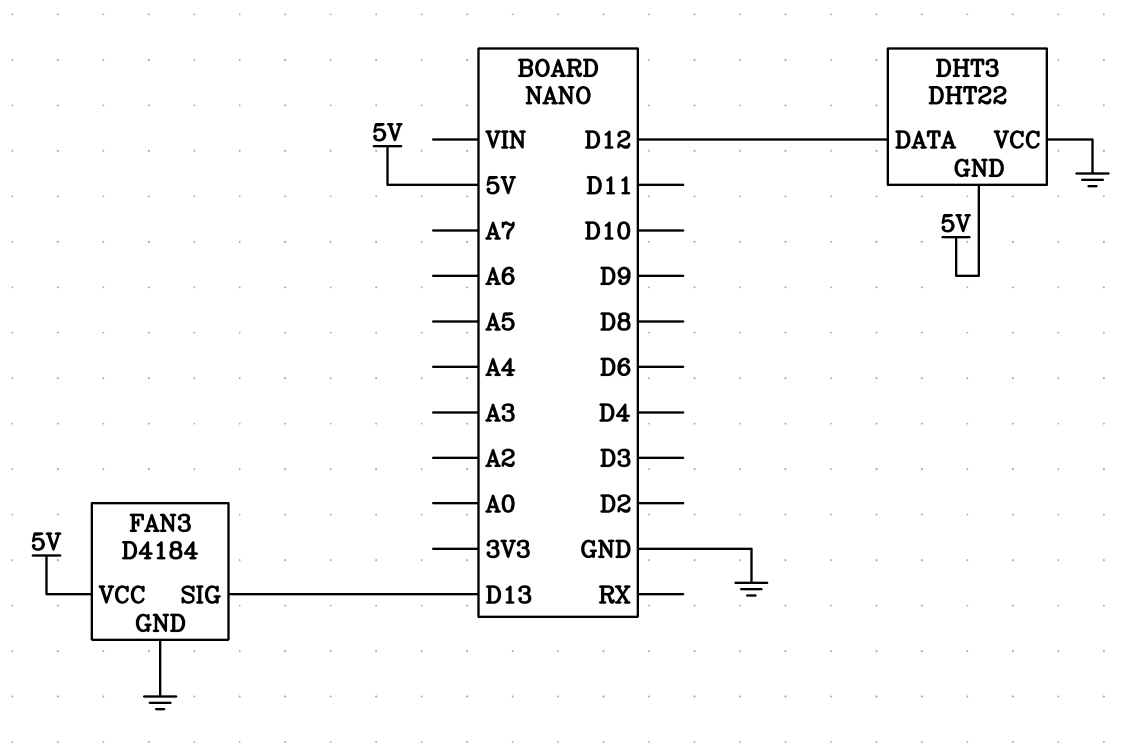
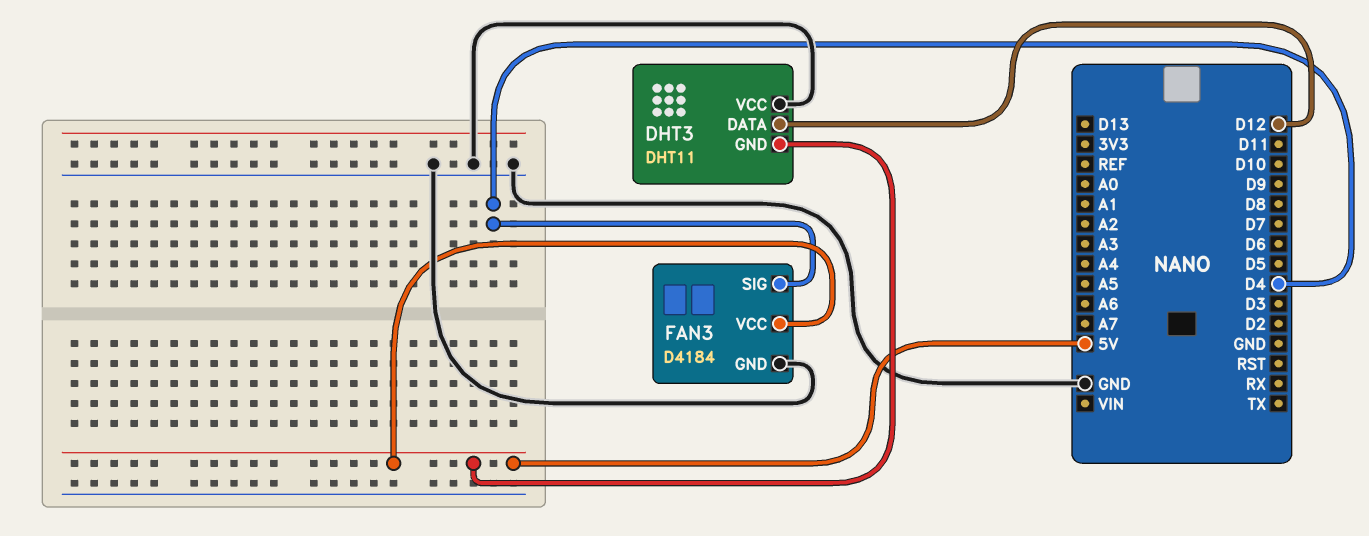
DHT3: DHT22 -> DHT11
FAN3 pin SIG: D13 -> D4

